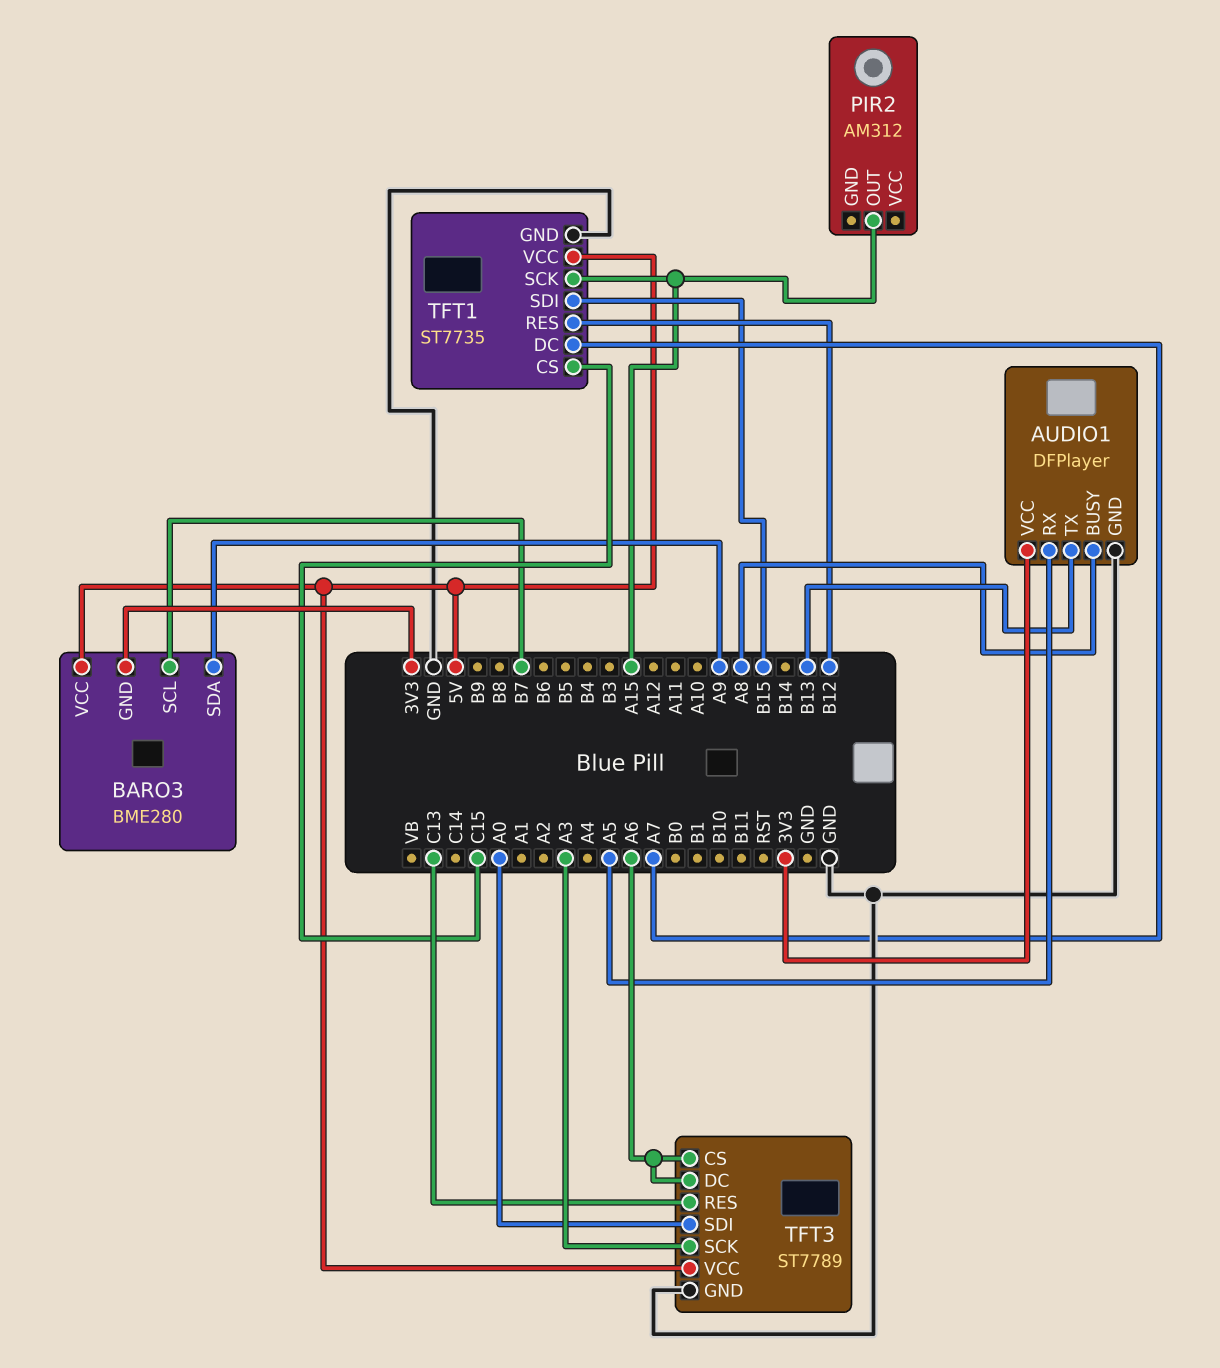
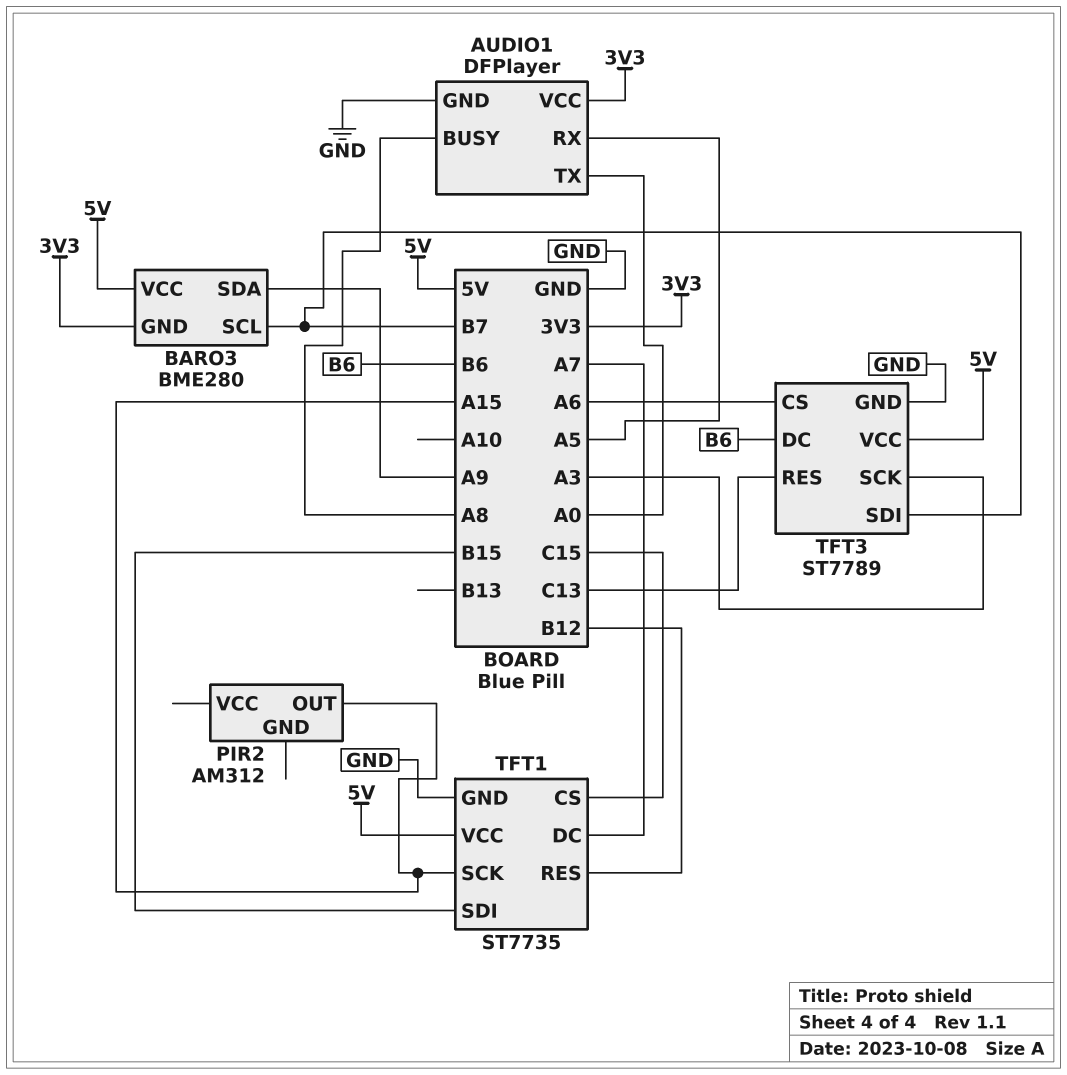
AUDIO1 pin TX: B13 -> A0
TFT3 pin DC: A6 -> B6
TFT3 pin SDI: A0 -> B7

